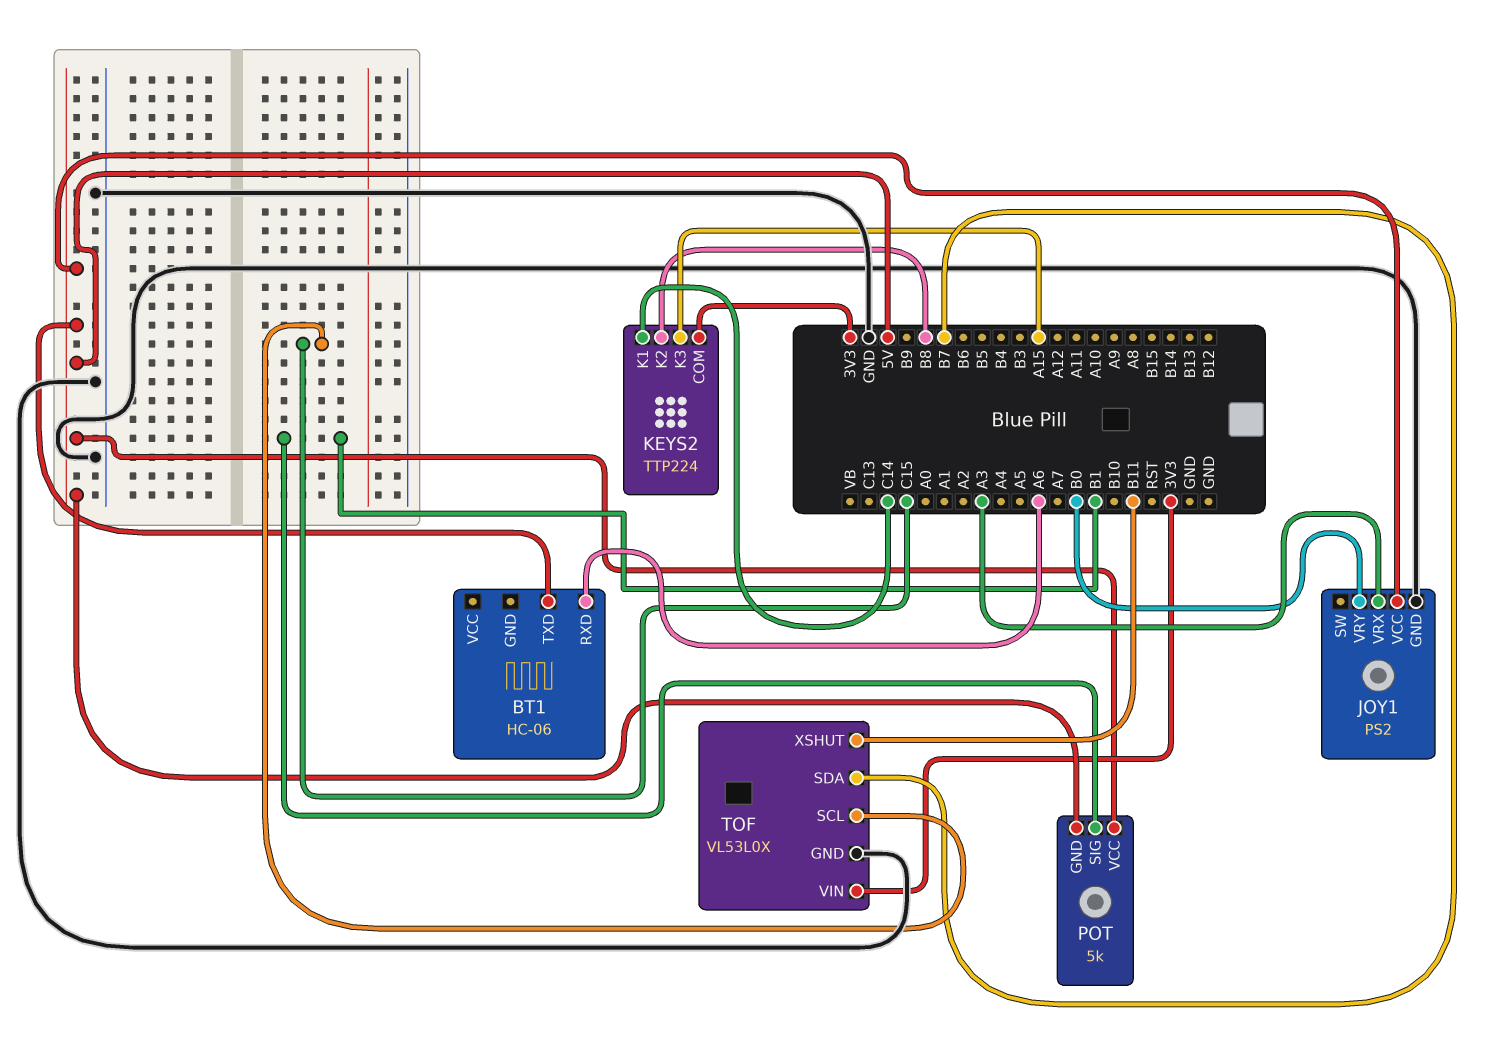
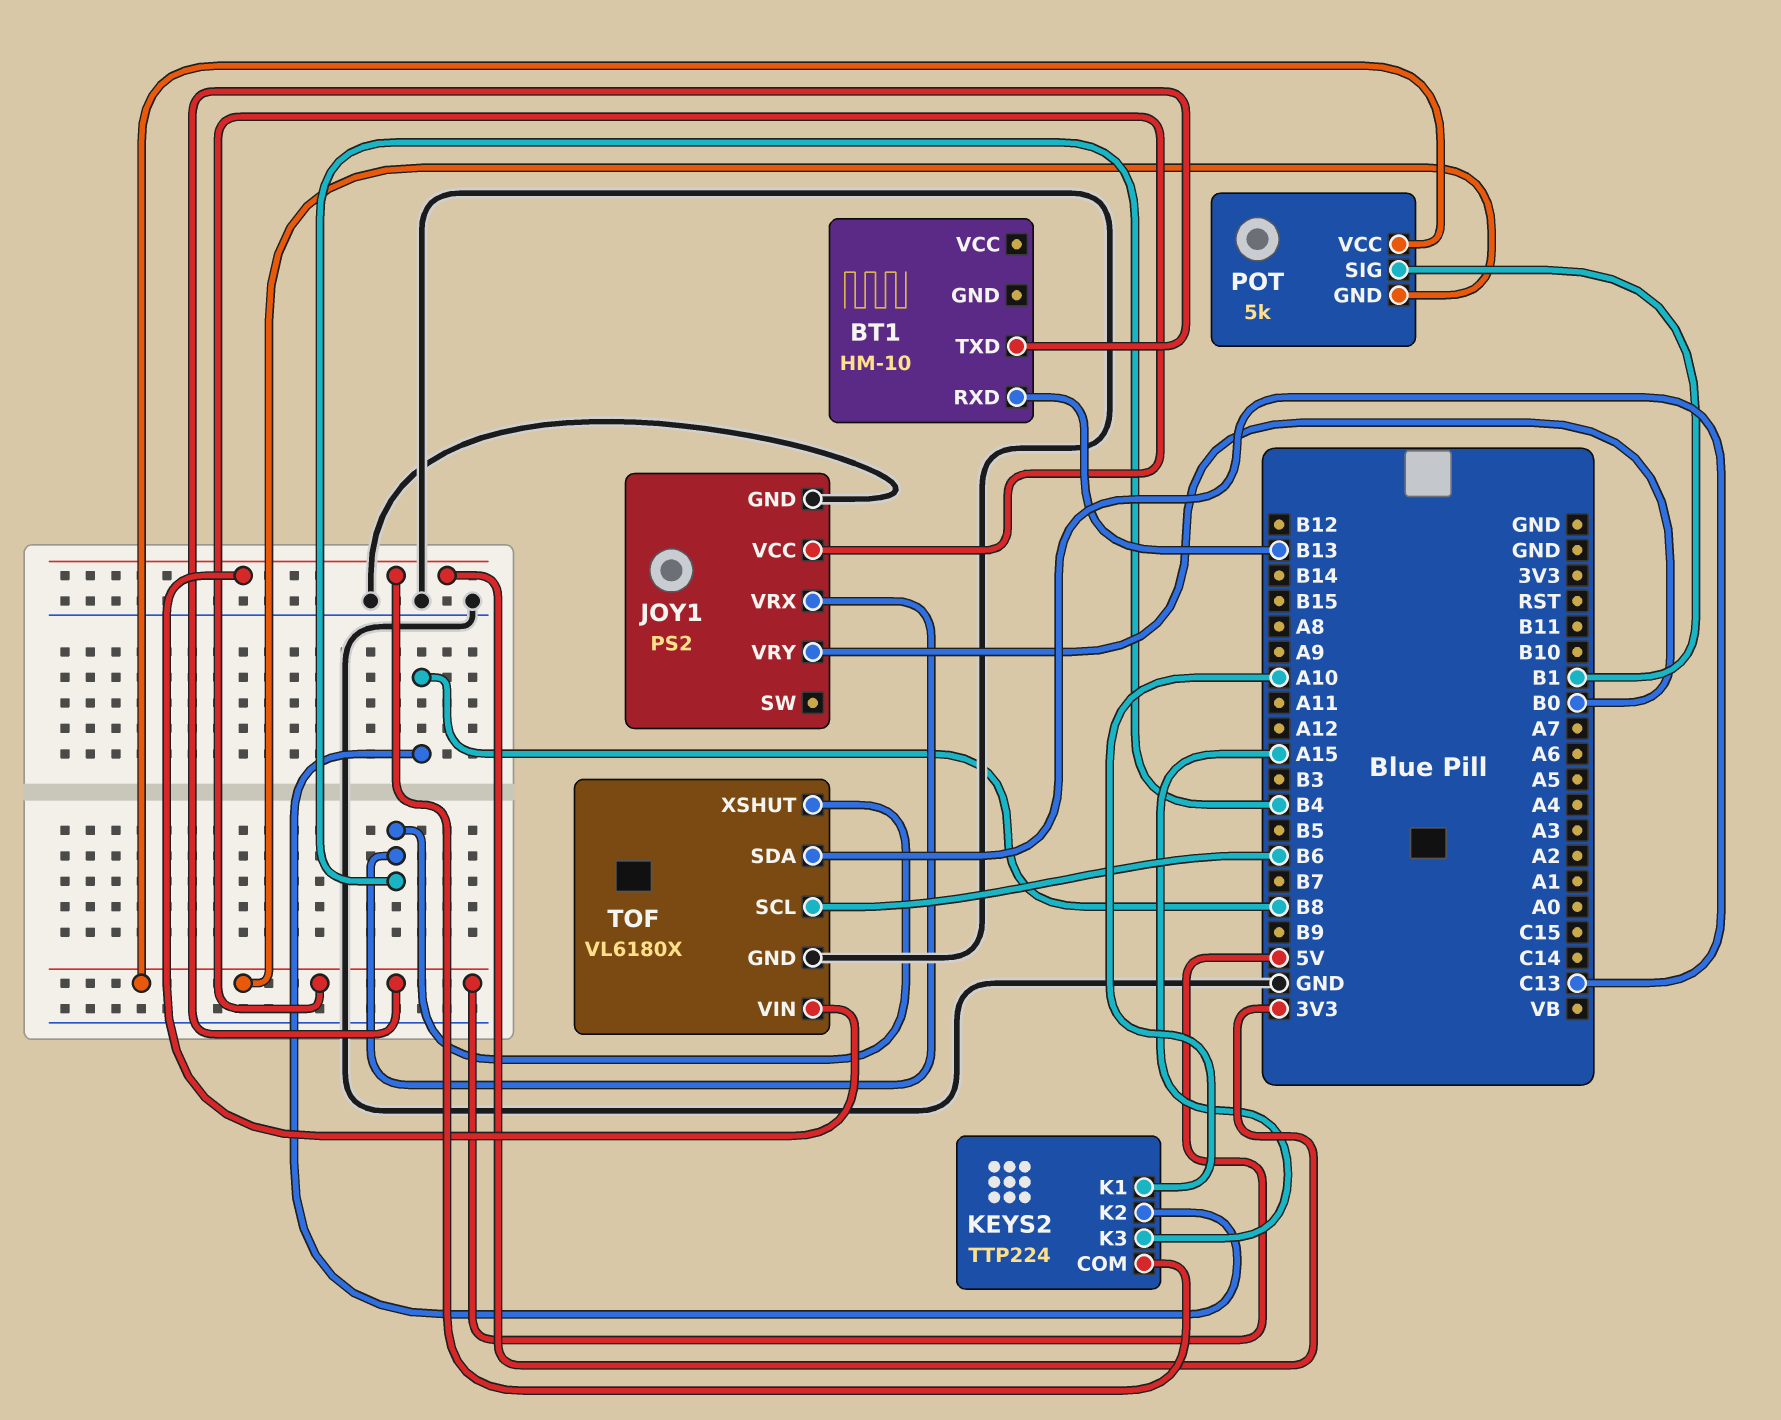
BT1: HC-06 -> HM-10
BT1 pin RXD: A6 -> B13
JOY1 pin VRX: A3 -> B4
KEYS2 pin K1: C14 -> A10
TOF: VL53L0X -> VL6180X
TOF pin SCL: C15 -> B6
TOF pin SDA: B7 -> C13
TOF pin XSHUT: B11 -> B4

